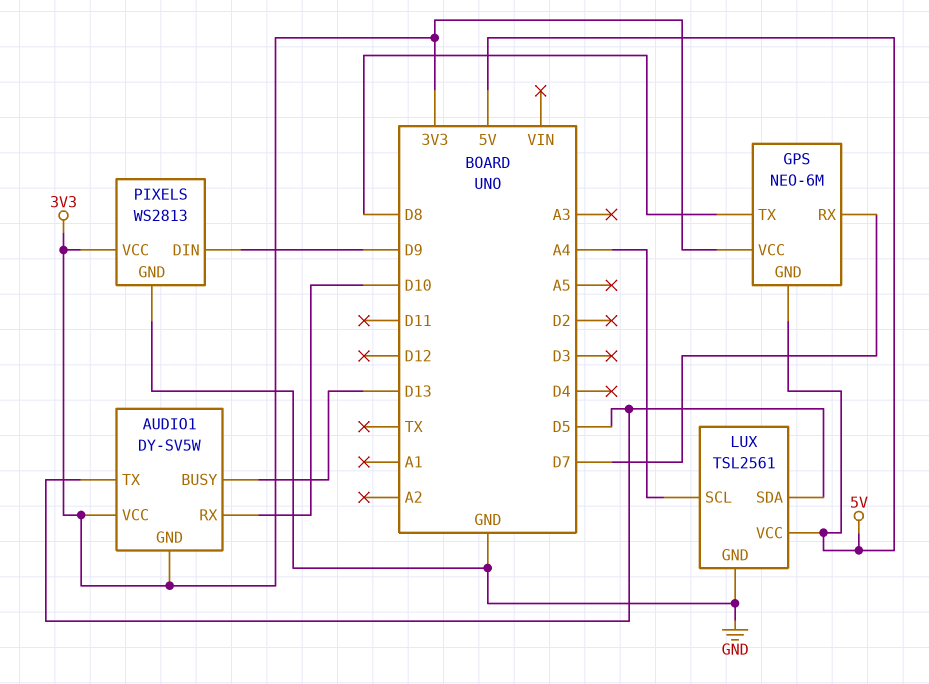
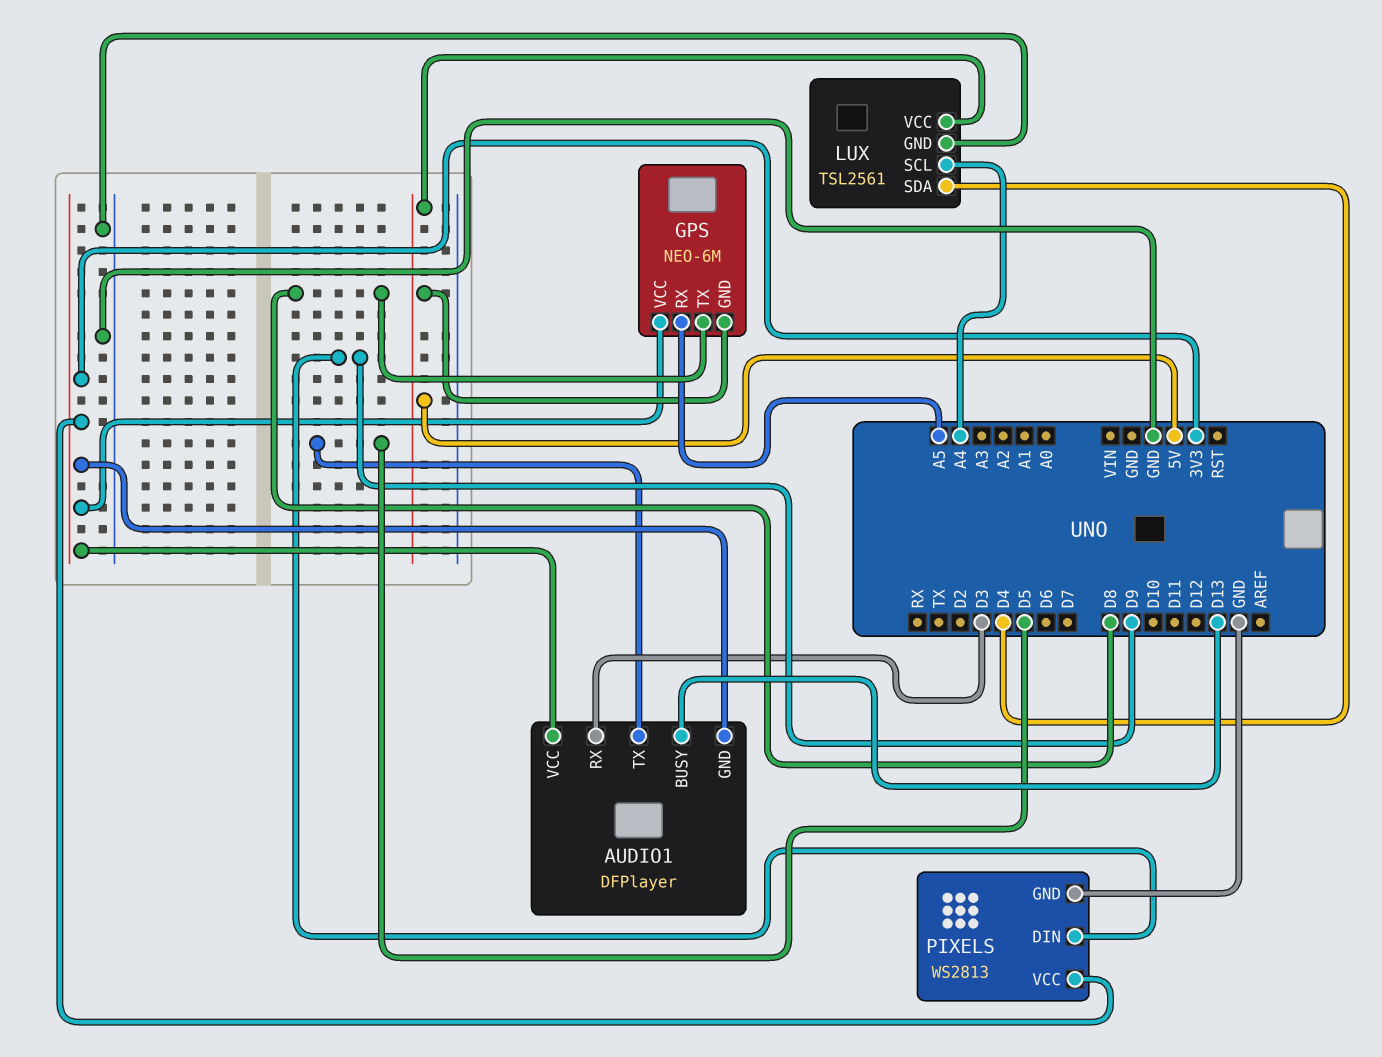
AUDIO1: DY-SV5W -> DFPlayer
AUDIO1 pin RX: D10 -> D3
GPS pin RX: D7 -> A5
LUX pin SDA: D5 -> D4

